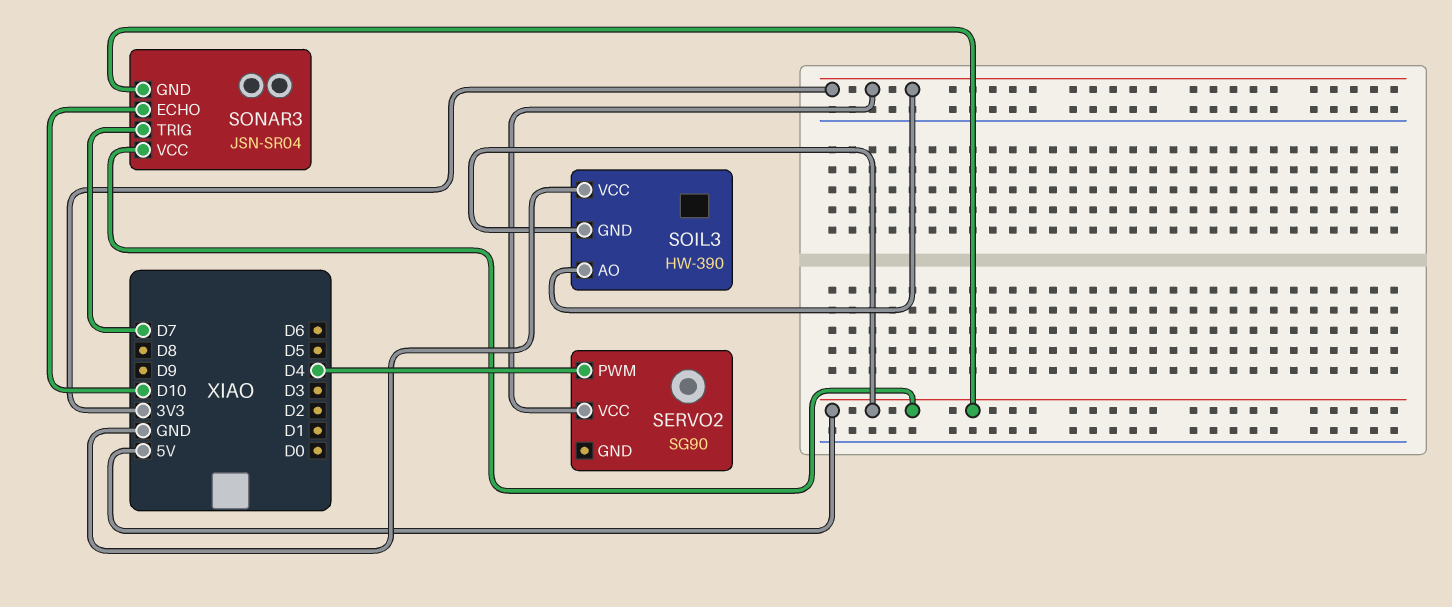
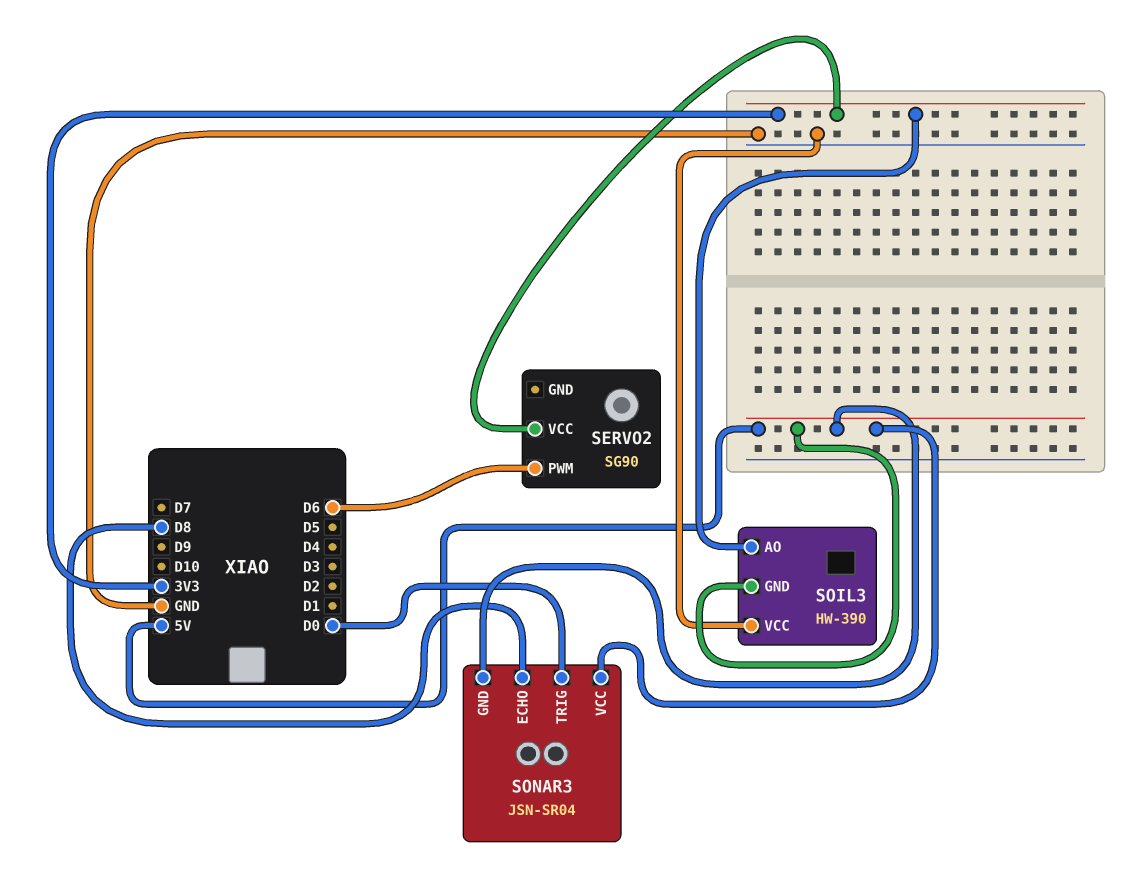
SERVO2 pin PWM: D4 -> D6
SONAR3 pin ECHO: D10 -> D8
SONAR3 pin TRIG: D7 -> D0

